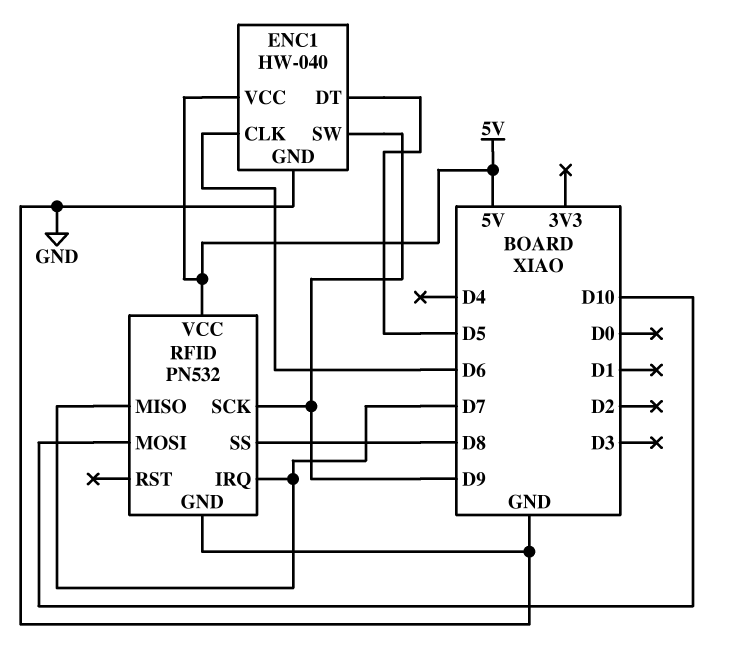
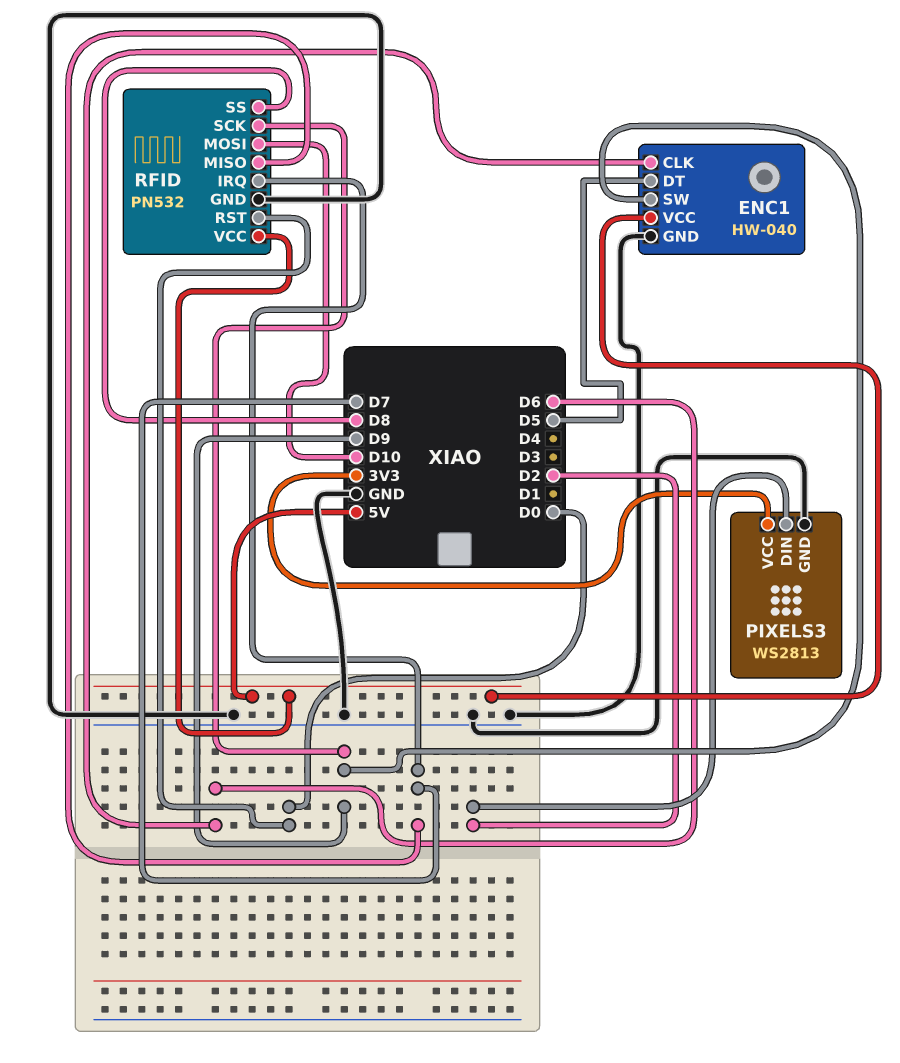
PIXELS3: none -> WS2813
PIXELS3 pin DIN: none -> D2
PIXELS3 pin GND: none -> GND
PIXELS3 pin VCC: none -> 3V3
RFID pin RST: none -> D0

